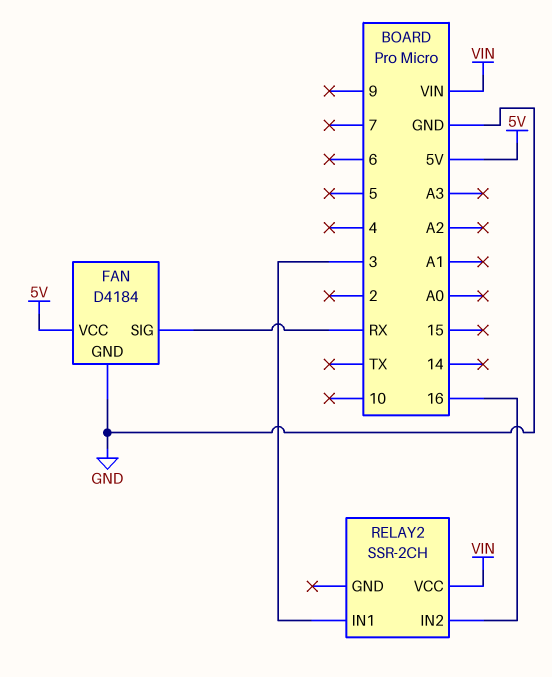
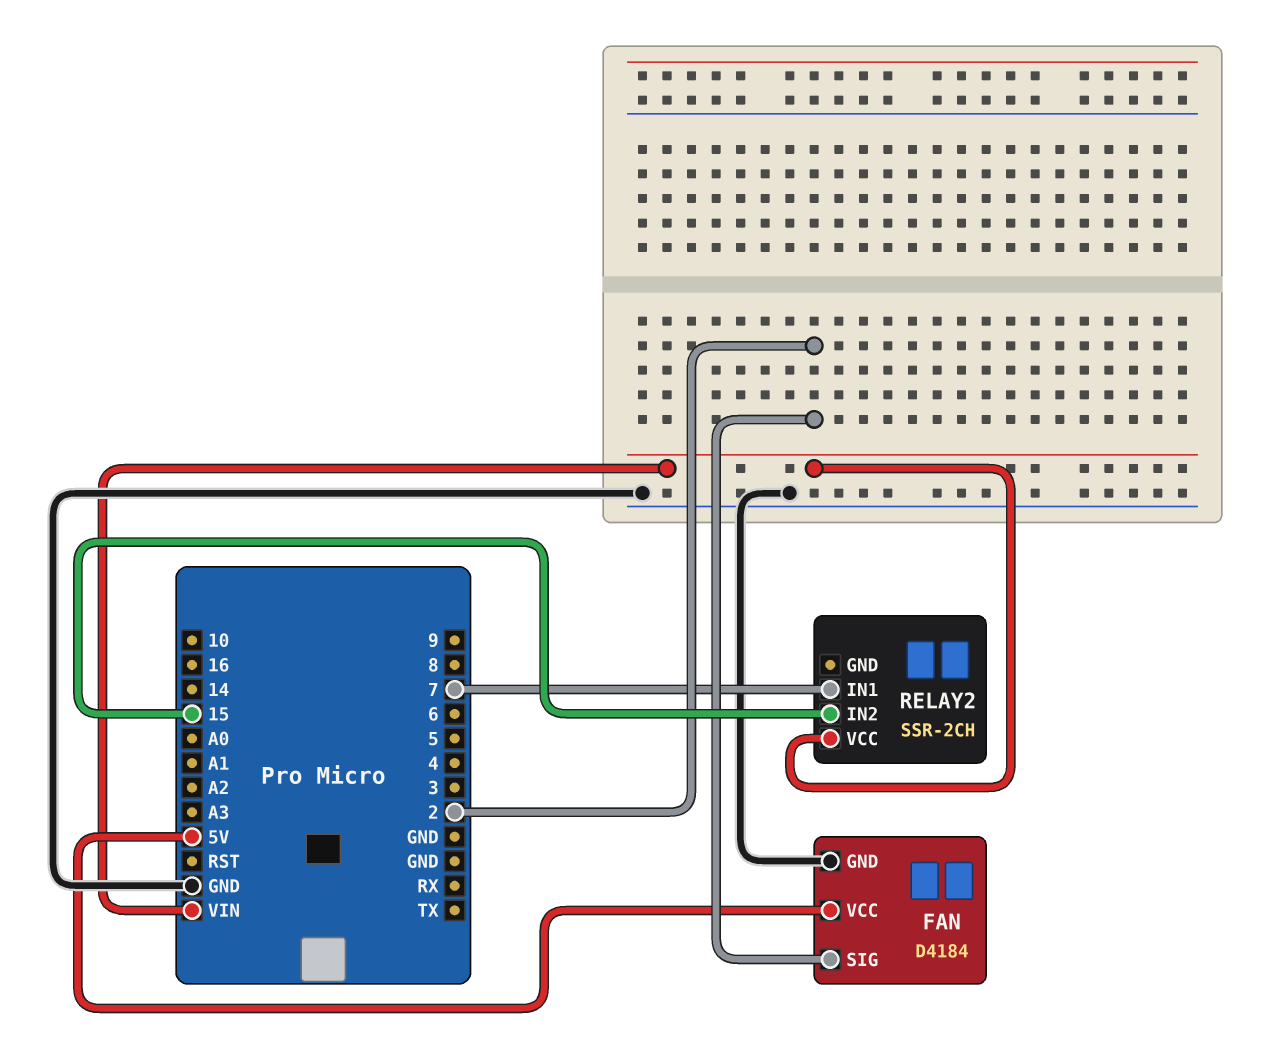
FAN pin SIG: RX -> 2
RELAY2 pin IN1: 3 -> 7
RELAY2 pin IN2: 16 -> 15

